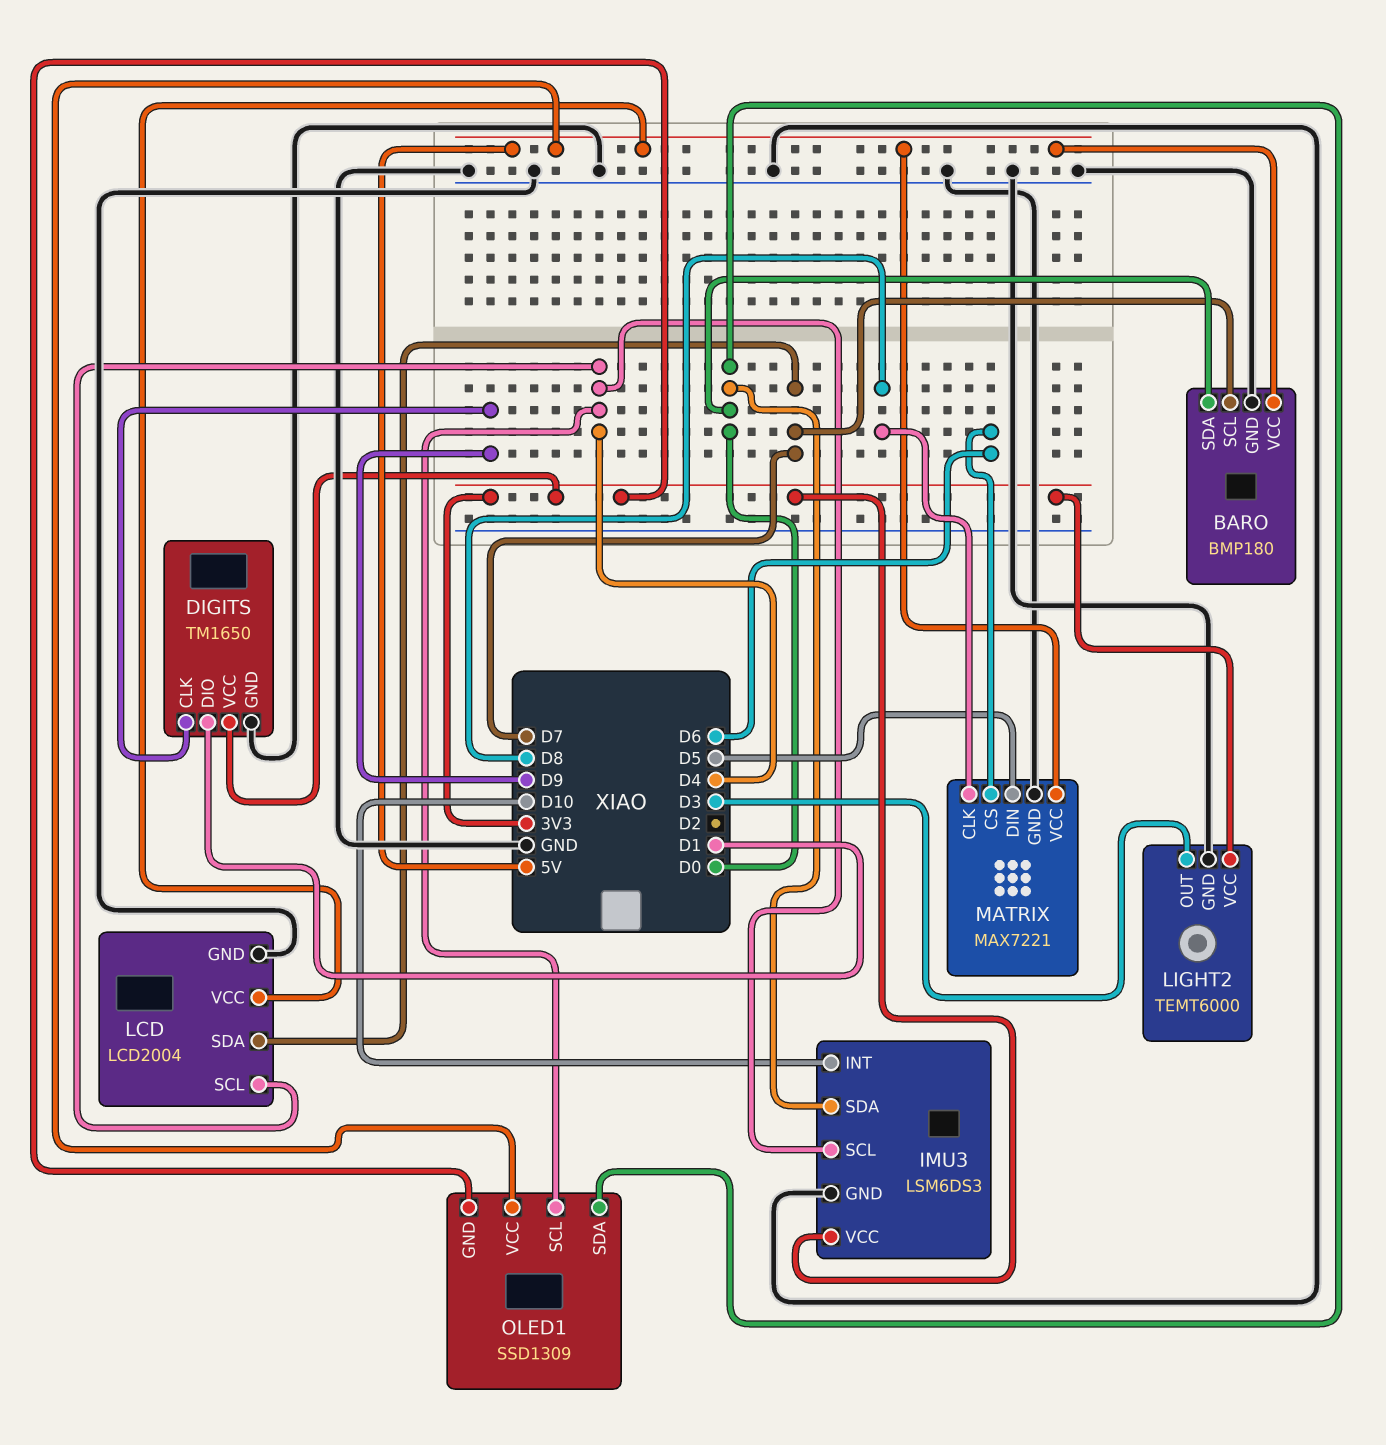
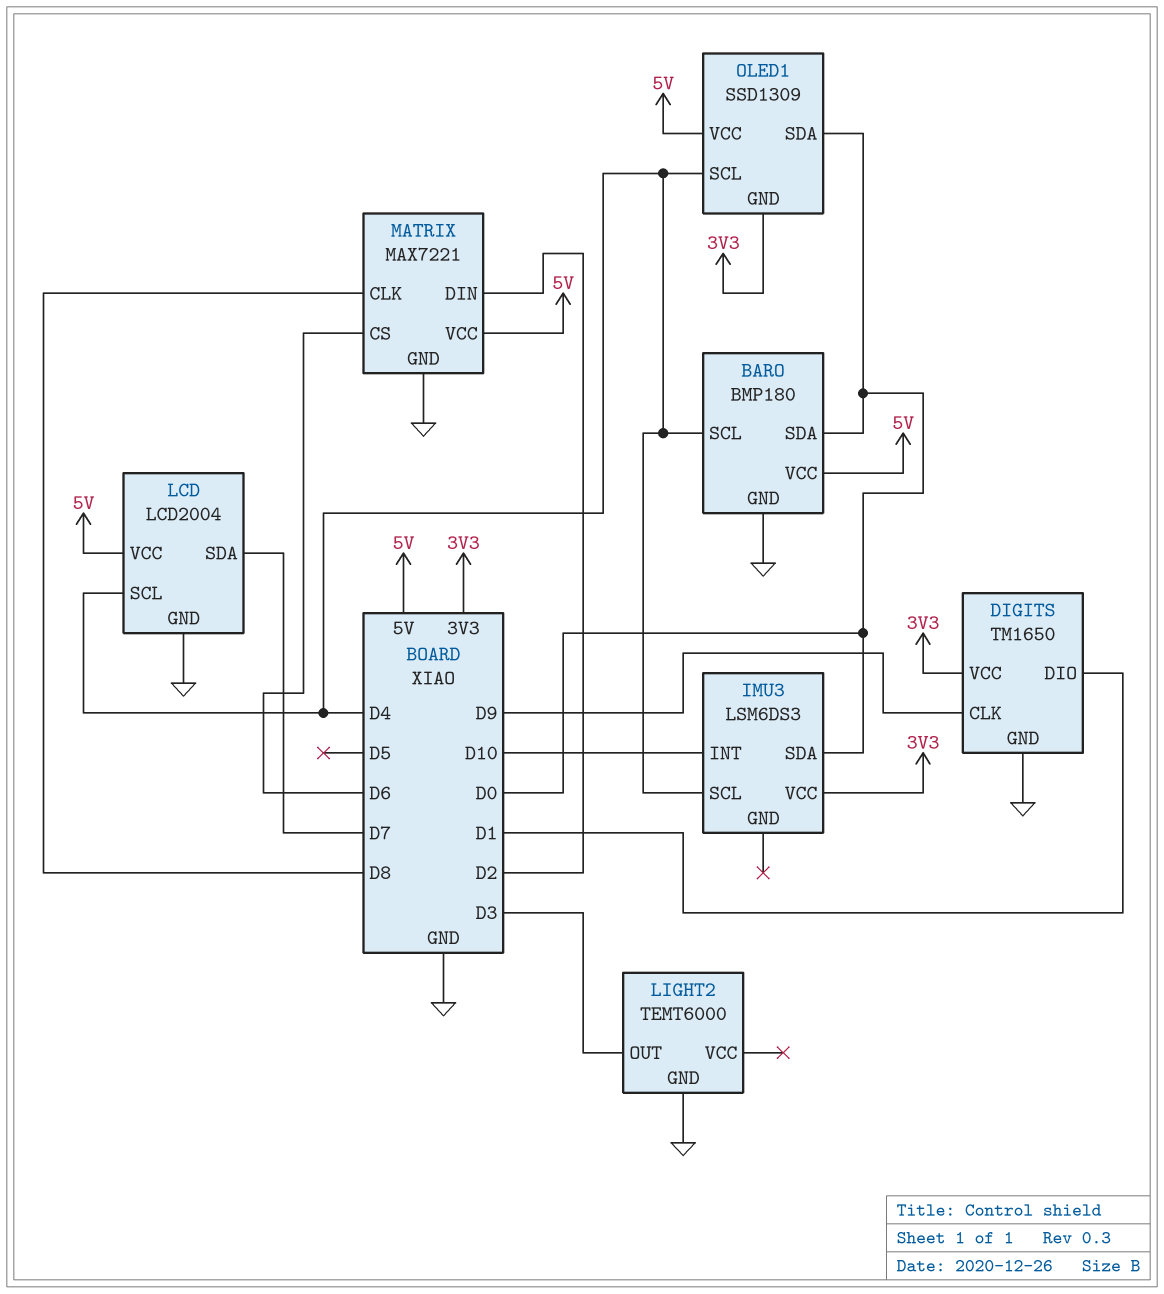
BARO pin SCL: D7 -> D4
IMU3 pin GND: GND -> none
LIGHT2 pin VCC: 3V3 -> none
MATRIX pin DIN: D5 -> D2

